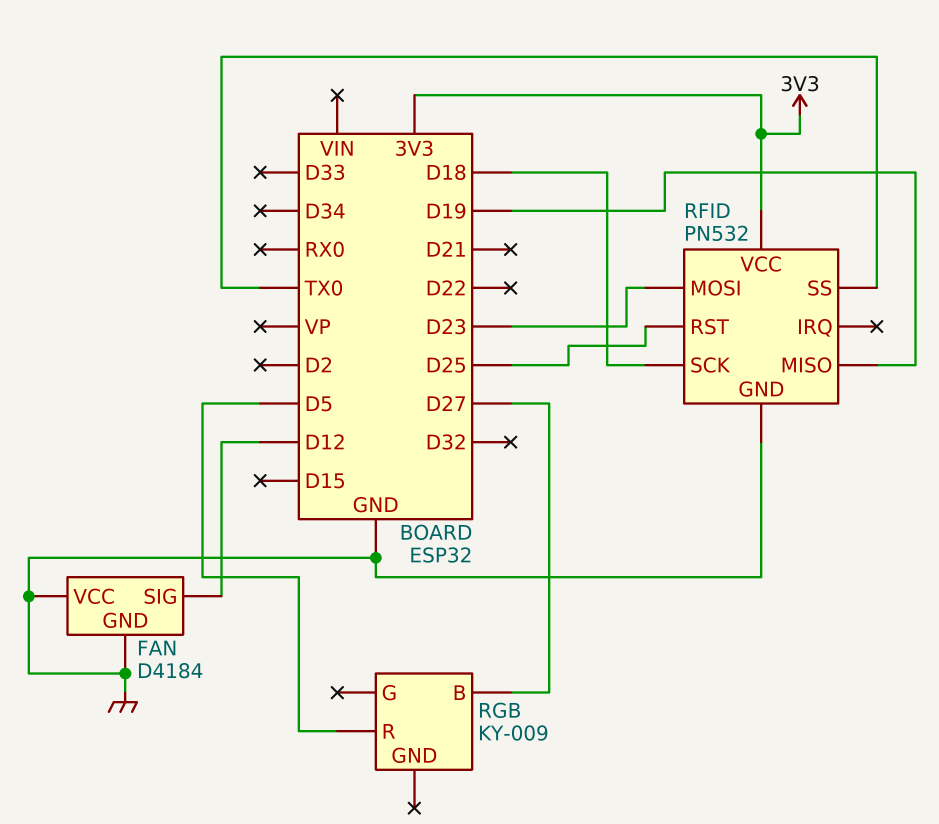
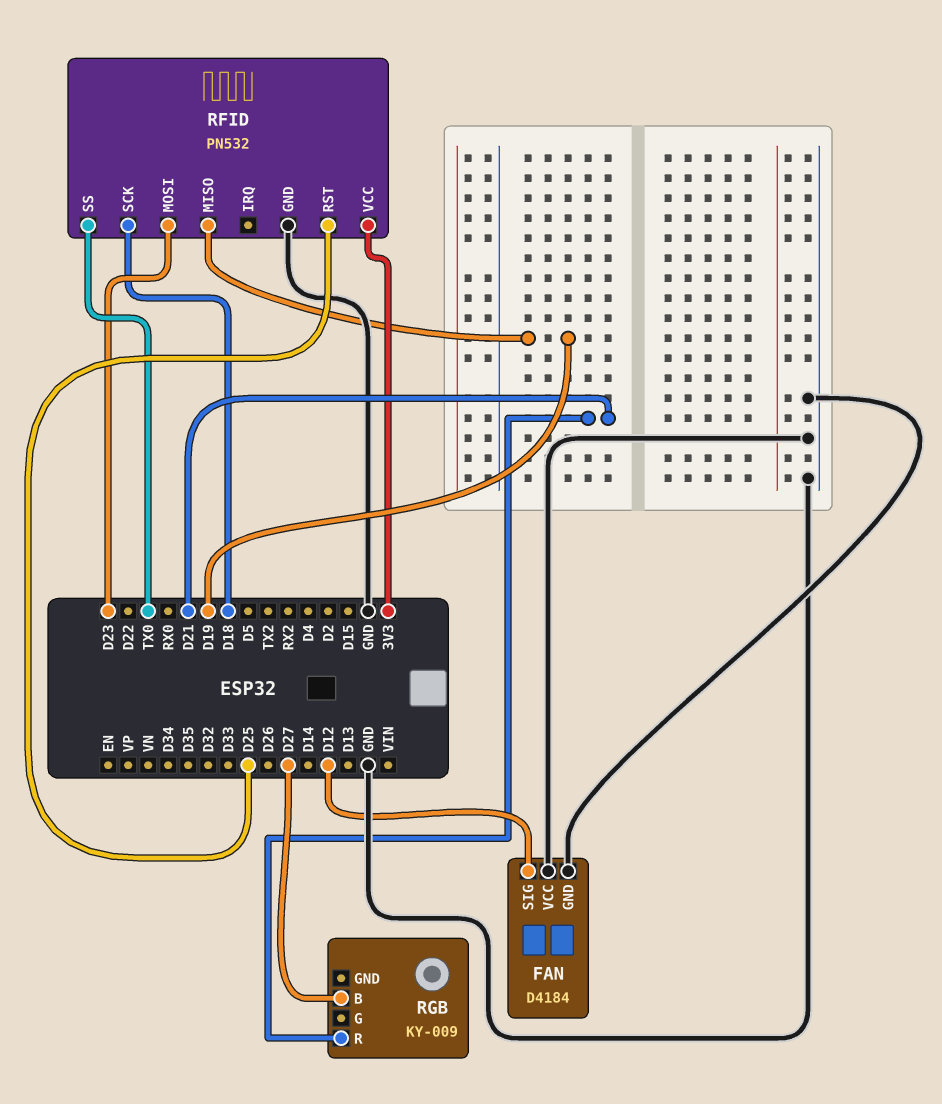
RGB pin R: D5 -> D21

